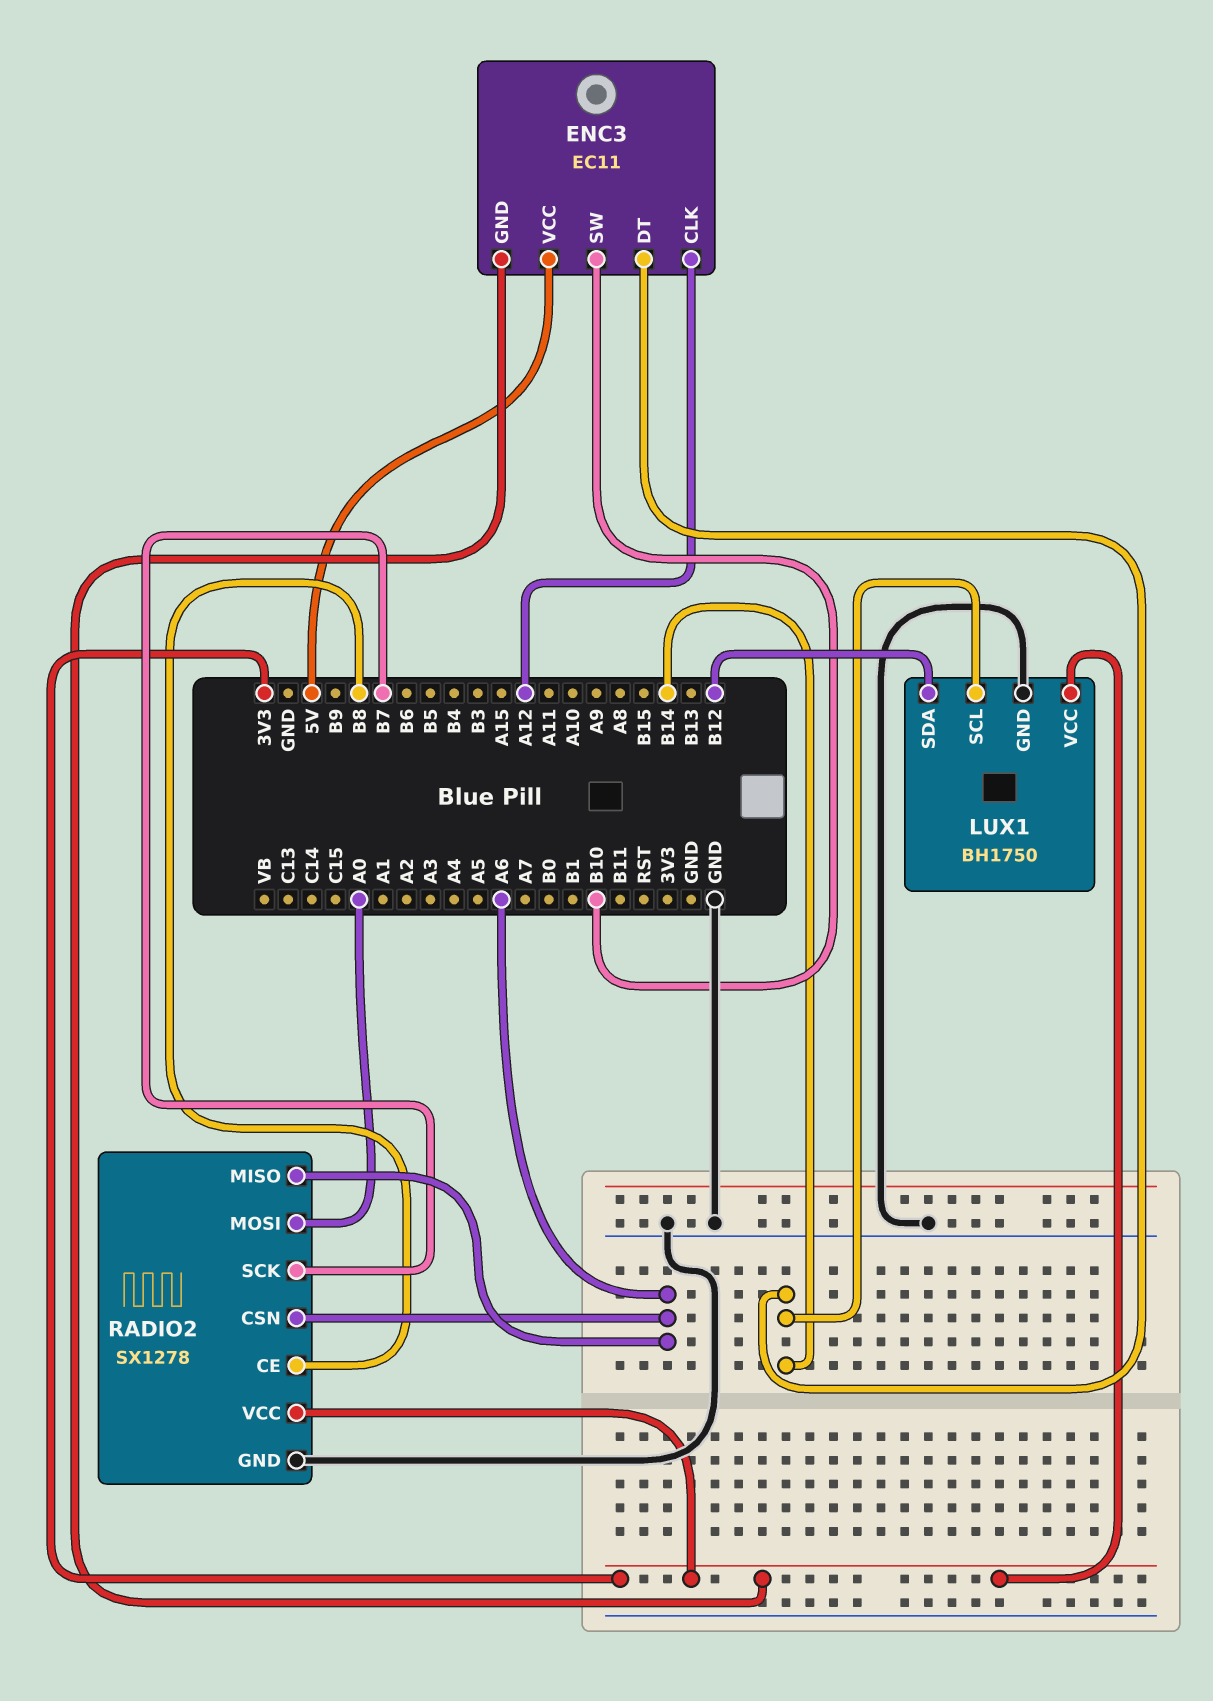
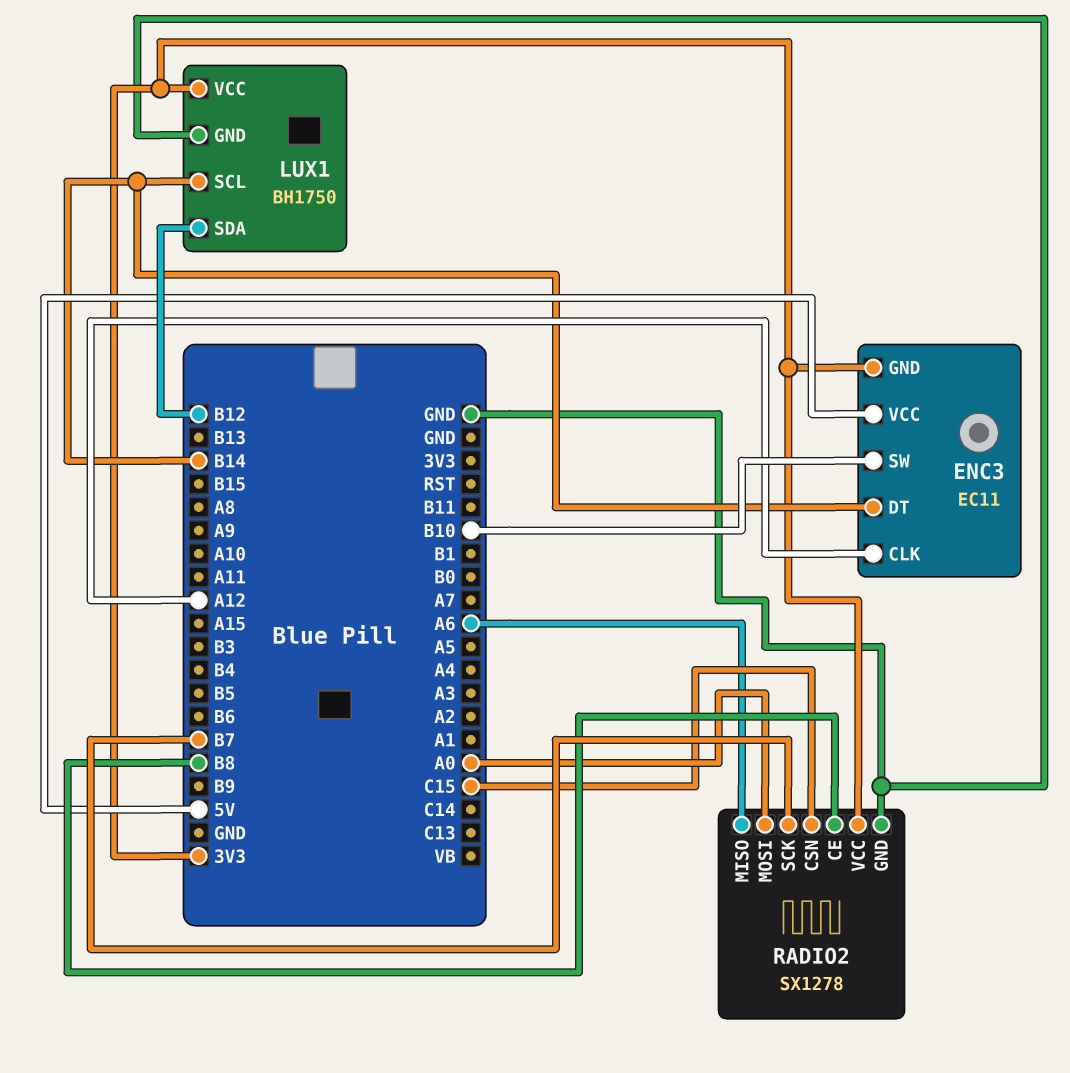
RADIO2 pin CSN: A6 -> C15

